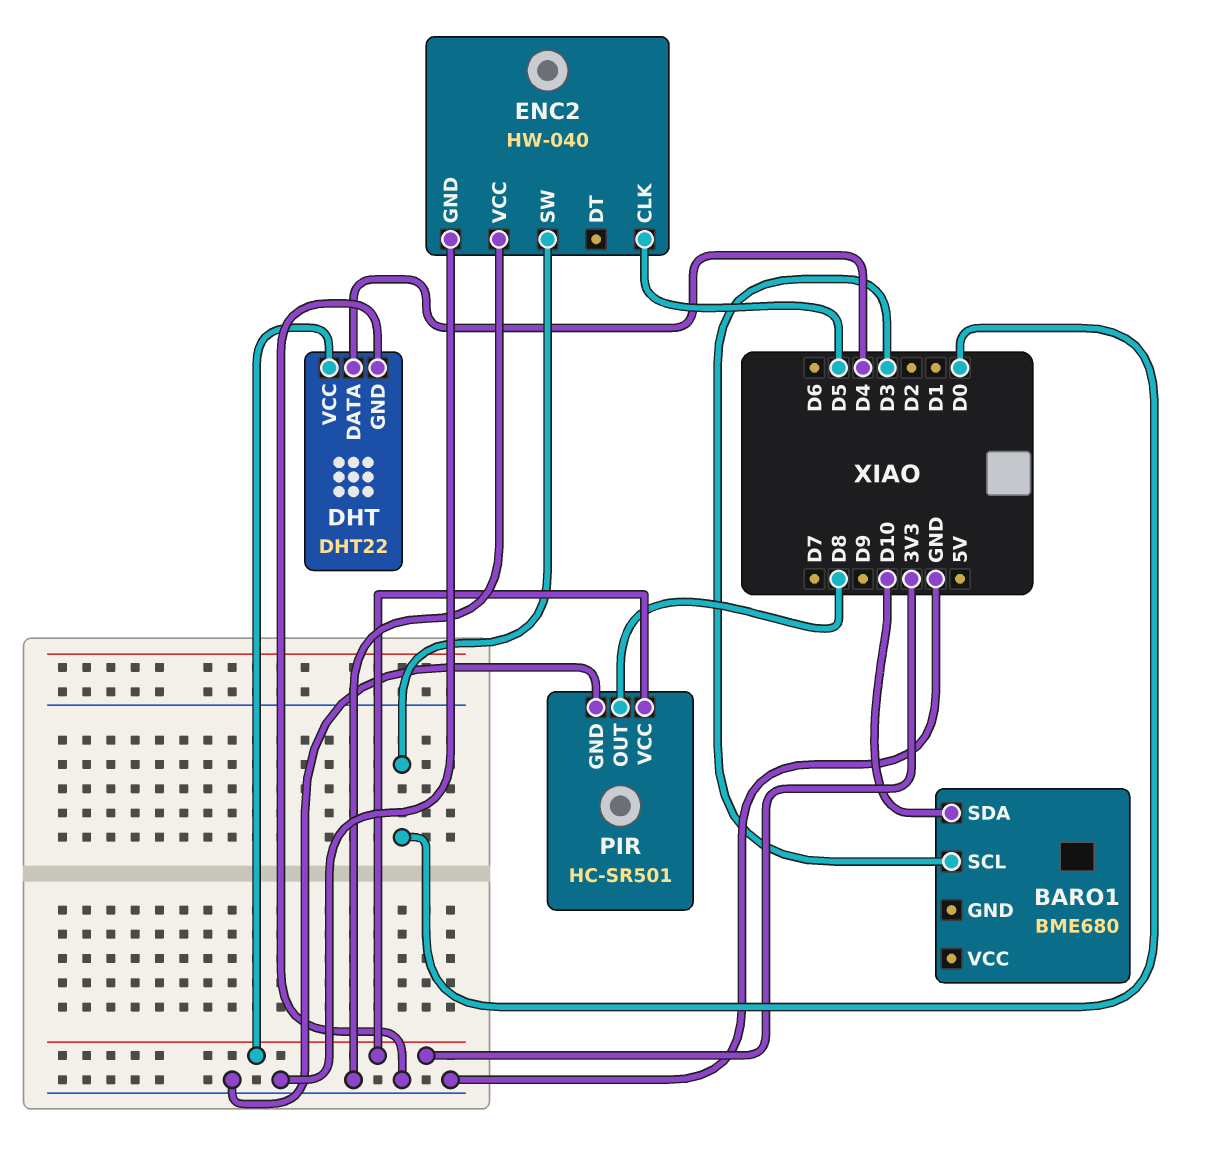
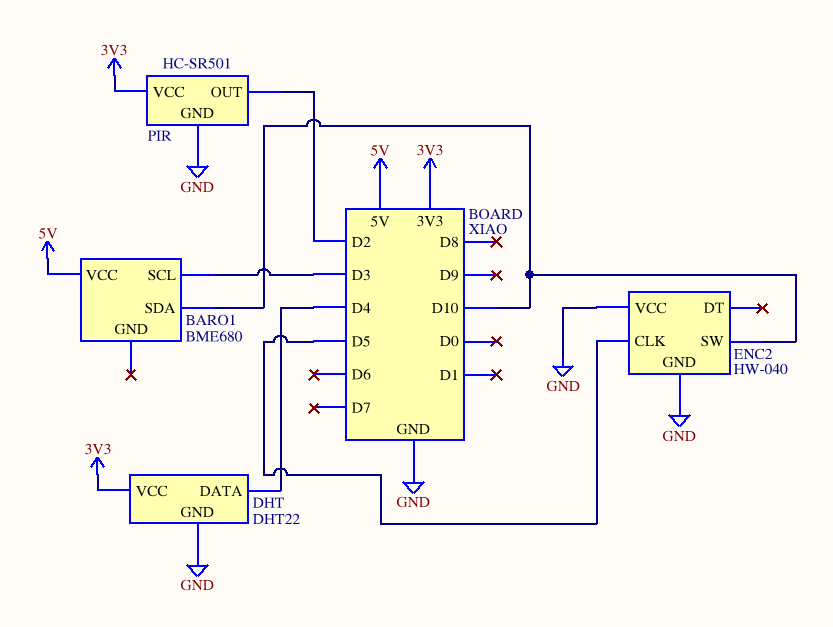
BARO1 pin VCC: none -> 5V
ENC2 pin SW: D0 -> D10
PIR pin OUT: D8 -> D2

